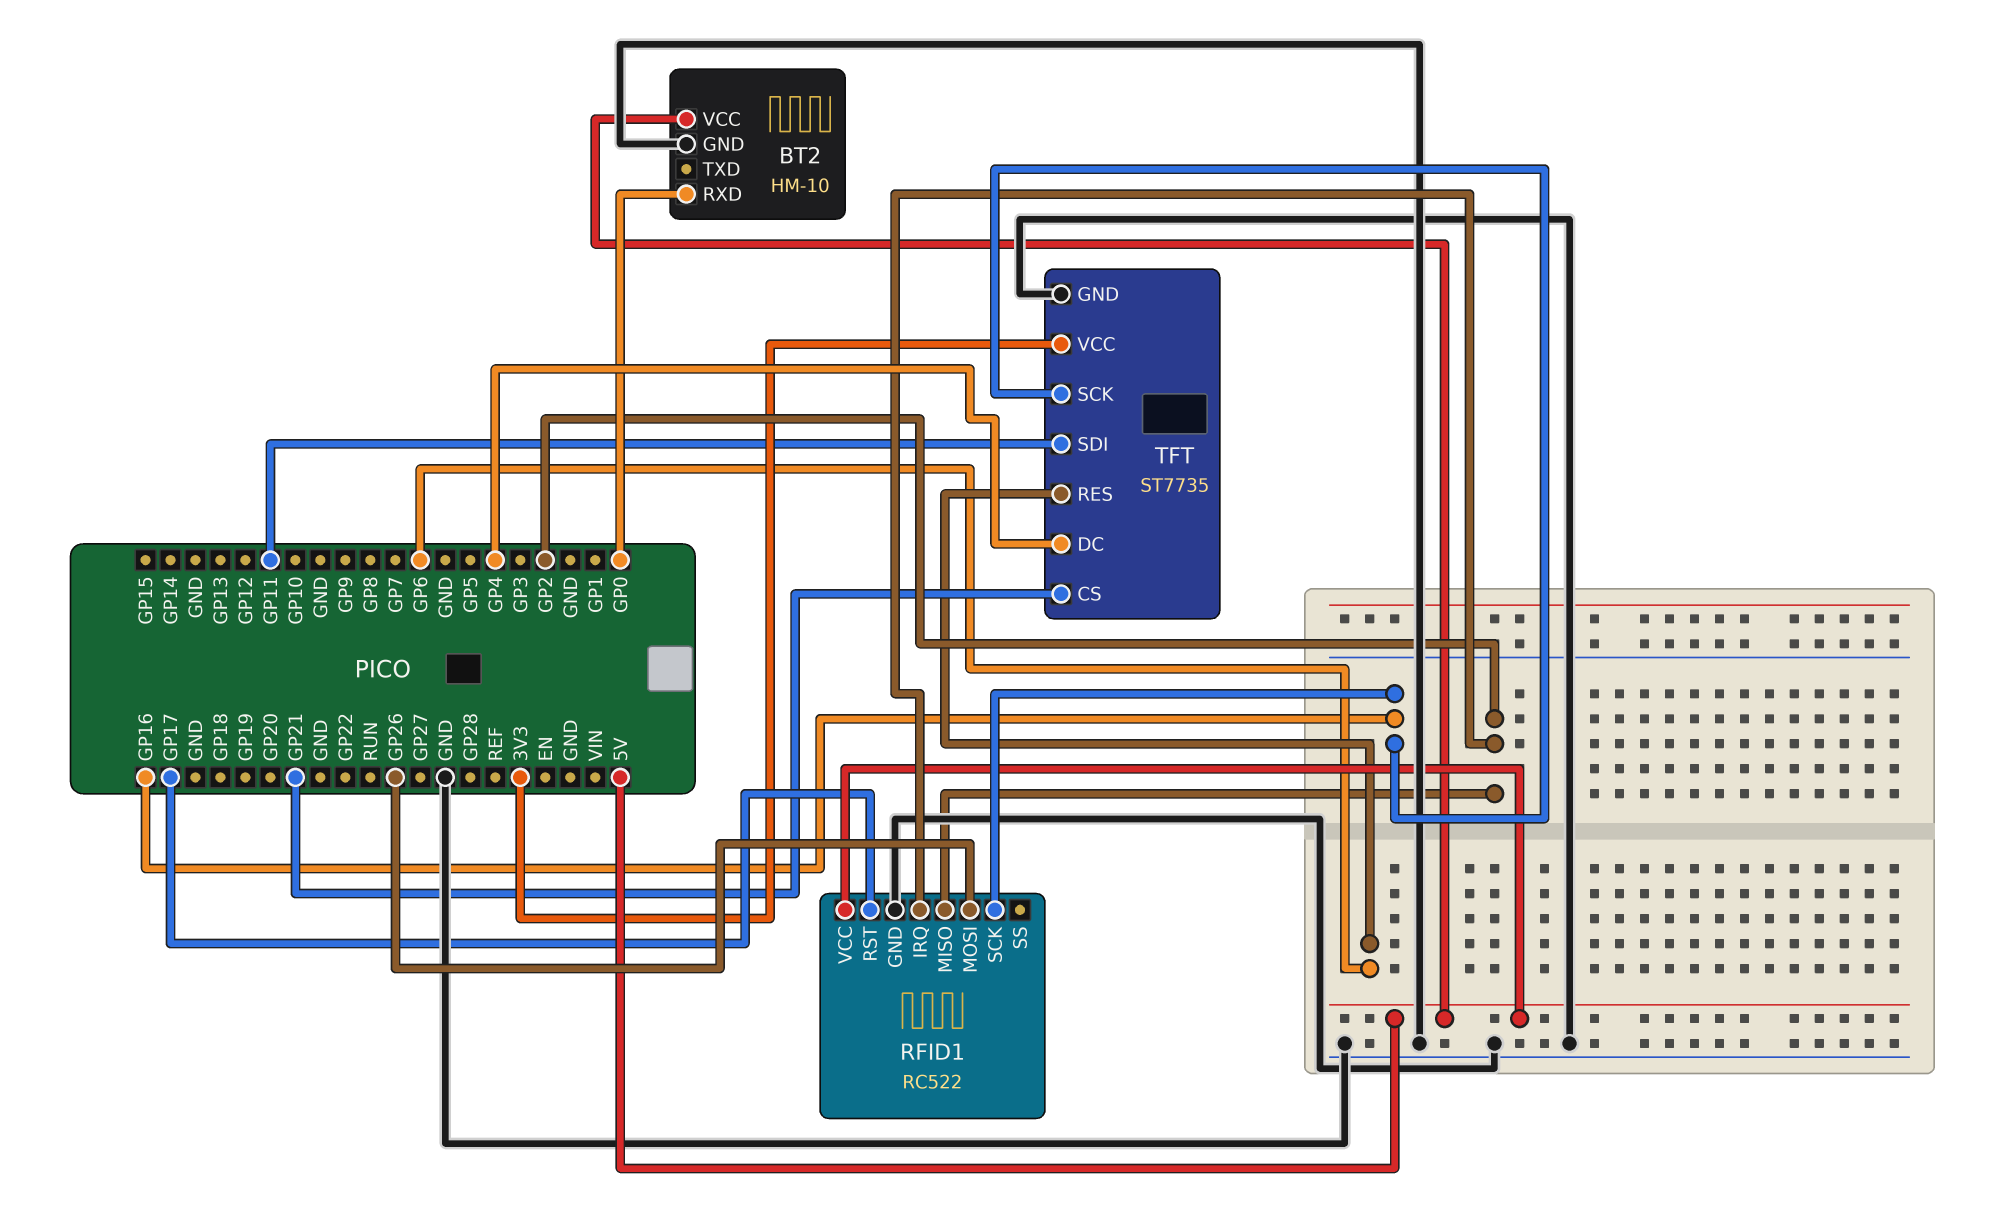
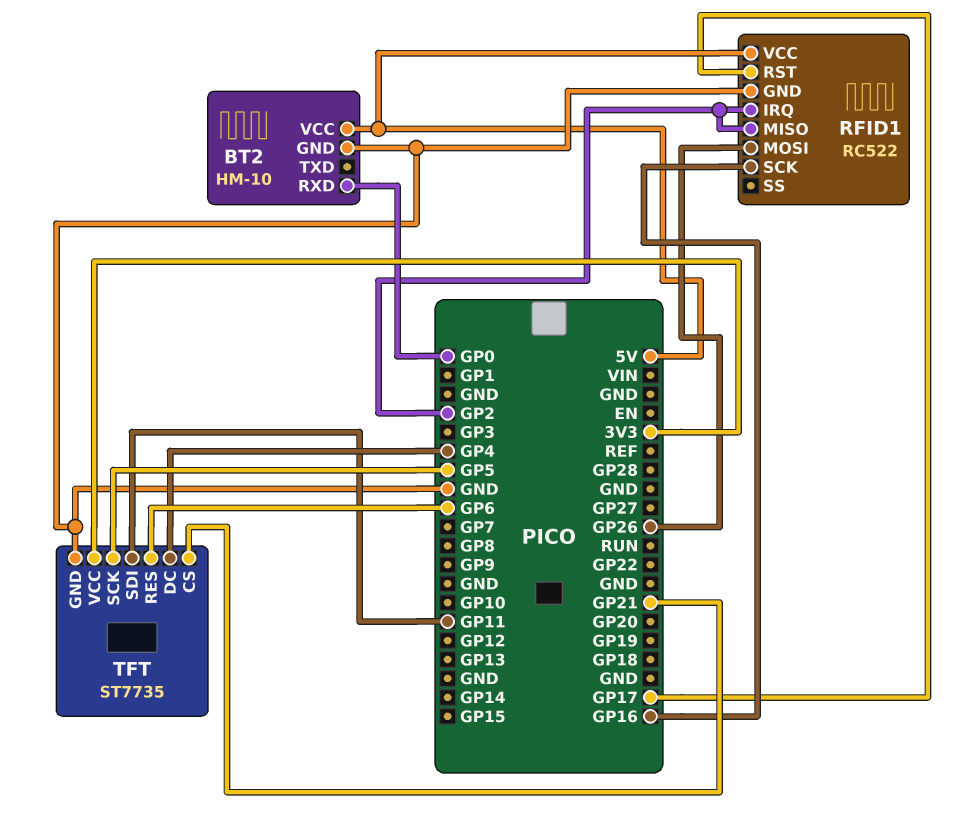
TFT pin SCK: GP16 -> GP5

